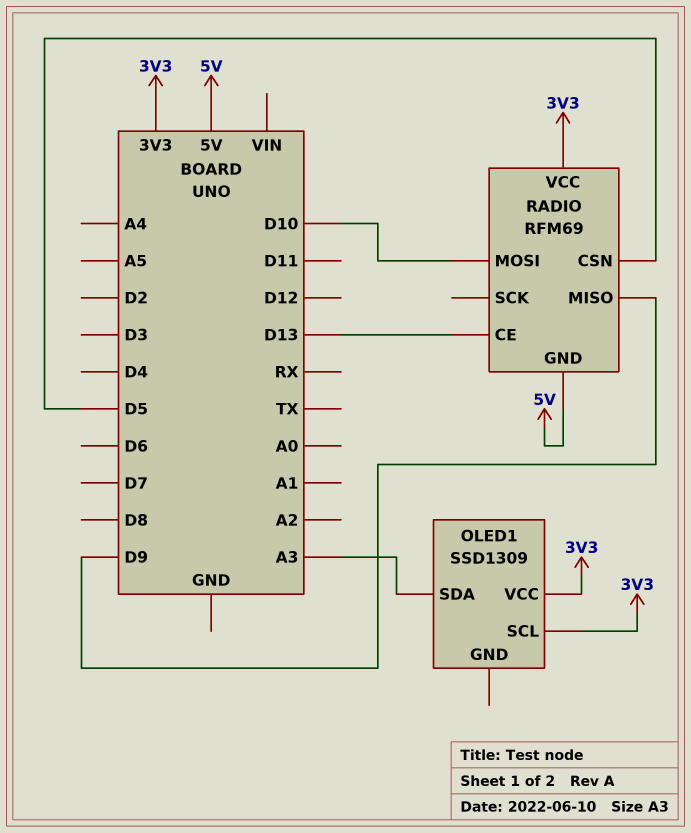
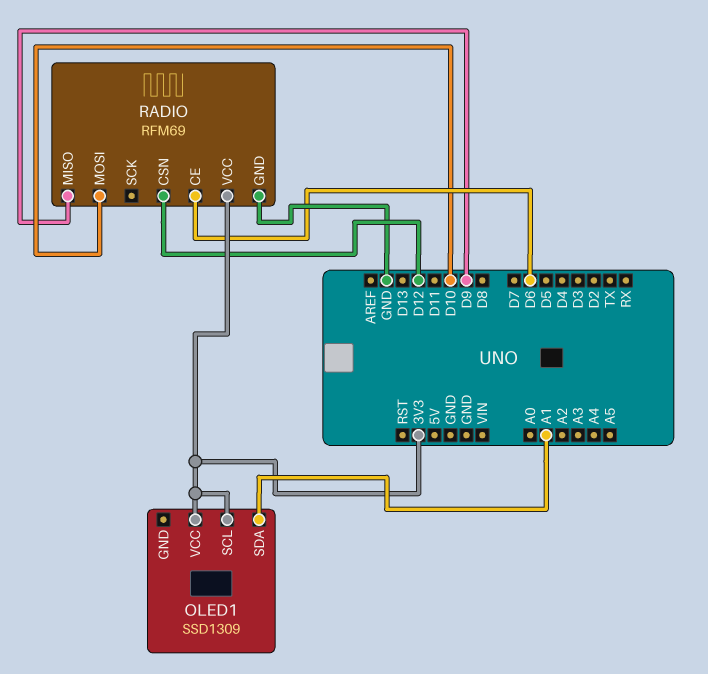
OLED1 pin SDA: A3 -> A1
RADIO pin CE: D13 -> D6
RADIO pin CSN: D5 -> D12
RADIO pin GND: 5V -> GND

